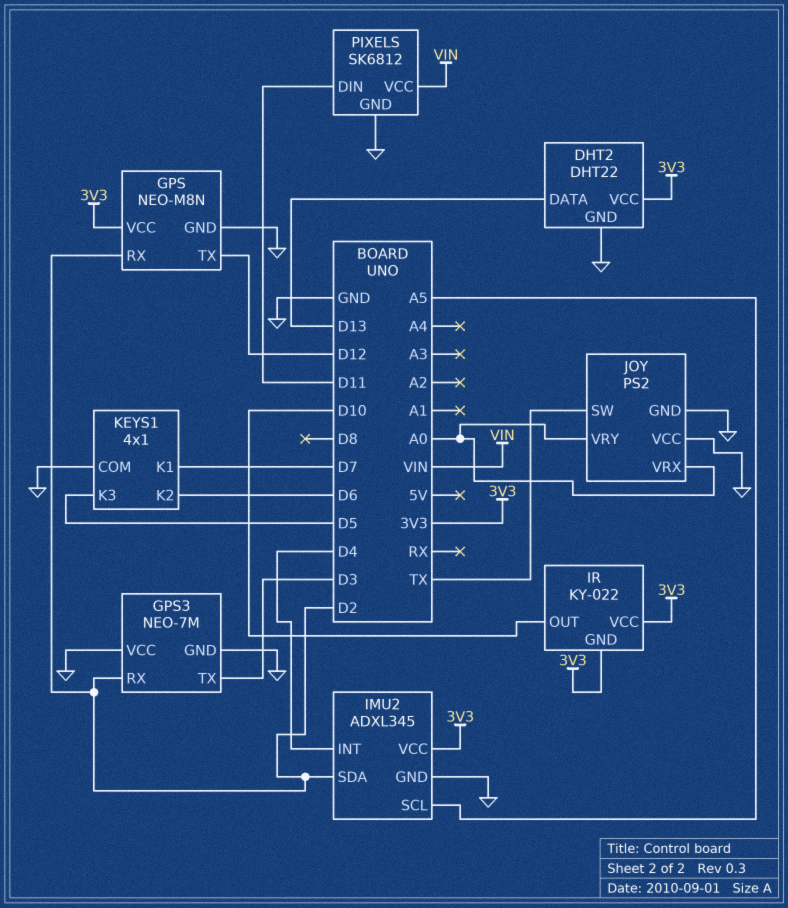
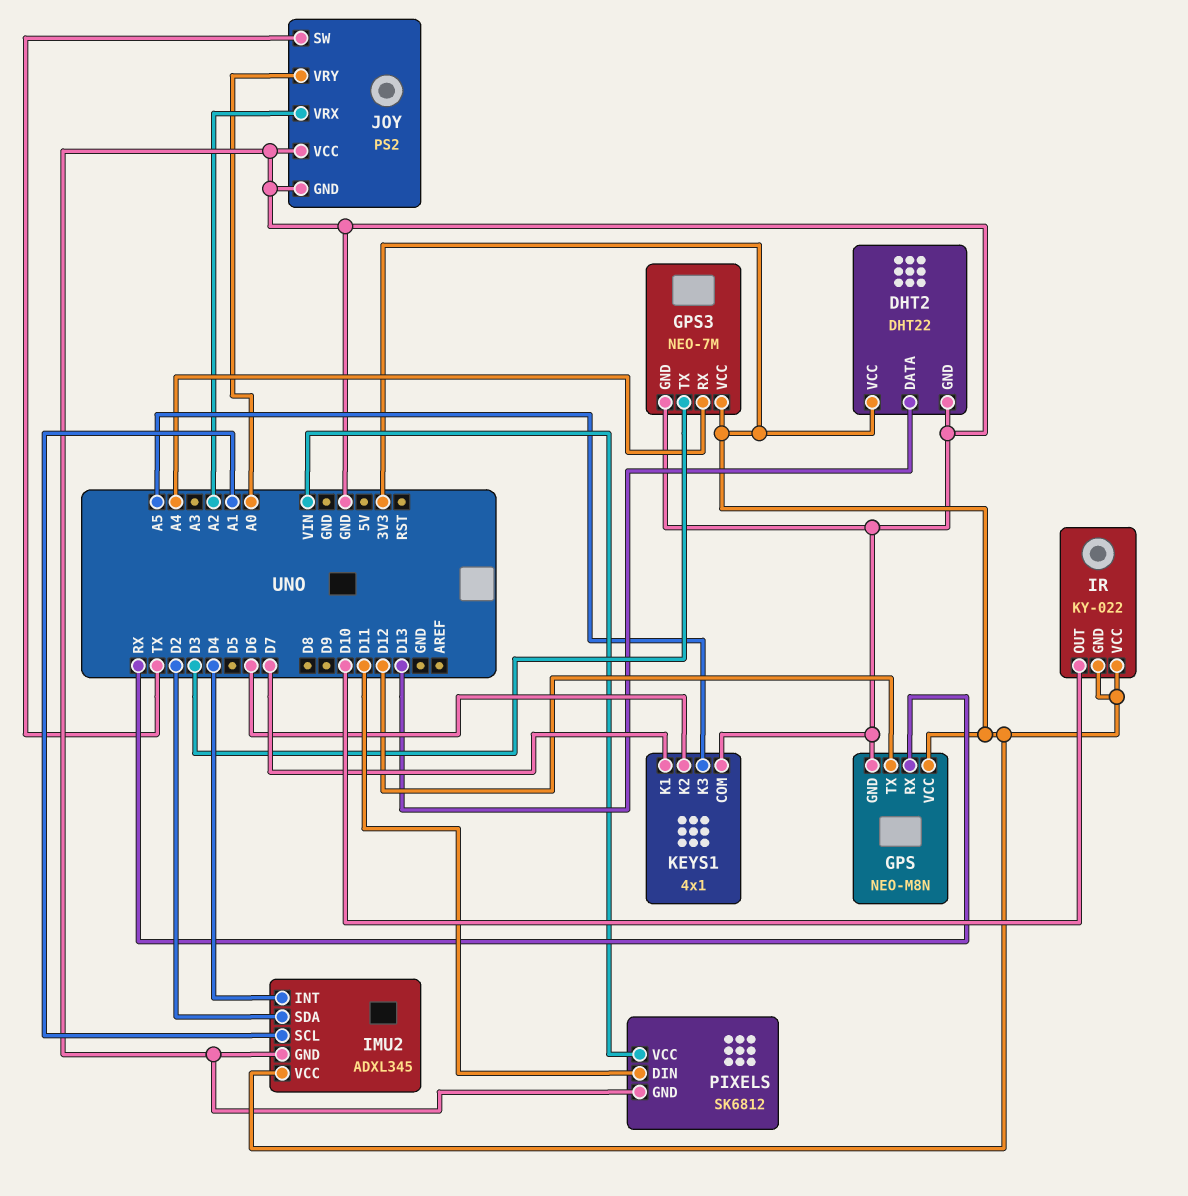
GPS pin RX: D2 -> RX
GPS3 pin RX: D2 -> A4
GPS3 pin VCC: GND -> 3V3
IMU2 pin SCL: A5 -> A1
JOY pin VRX: A0 -> A2
KEYS1 pin K3: D5 -> A5

